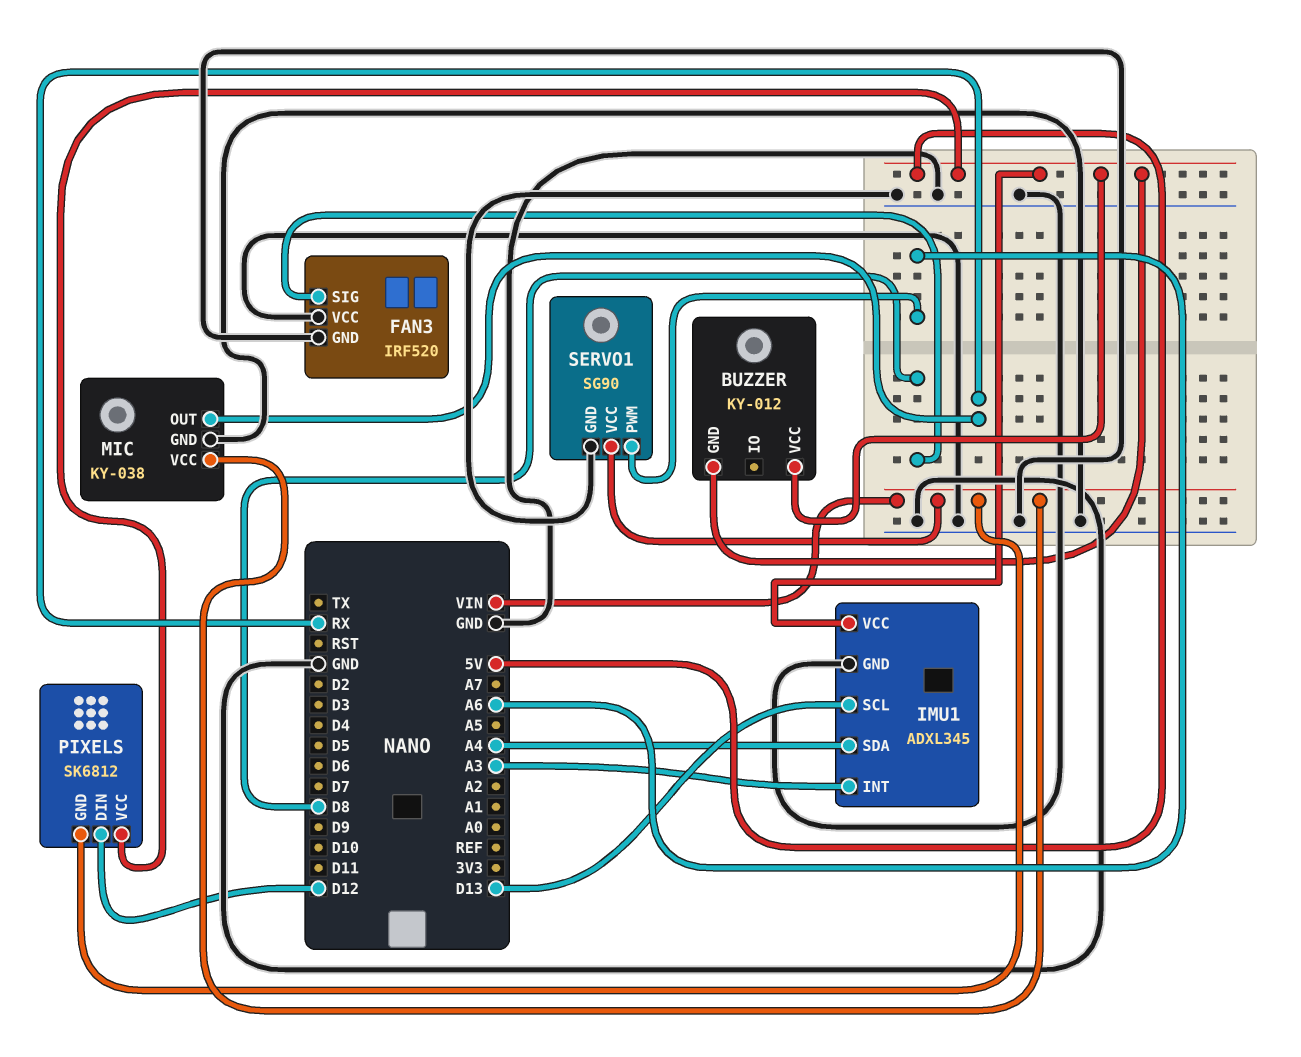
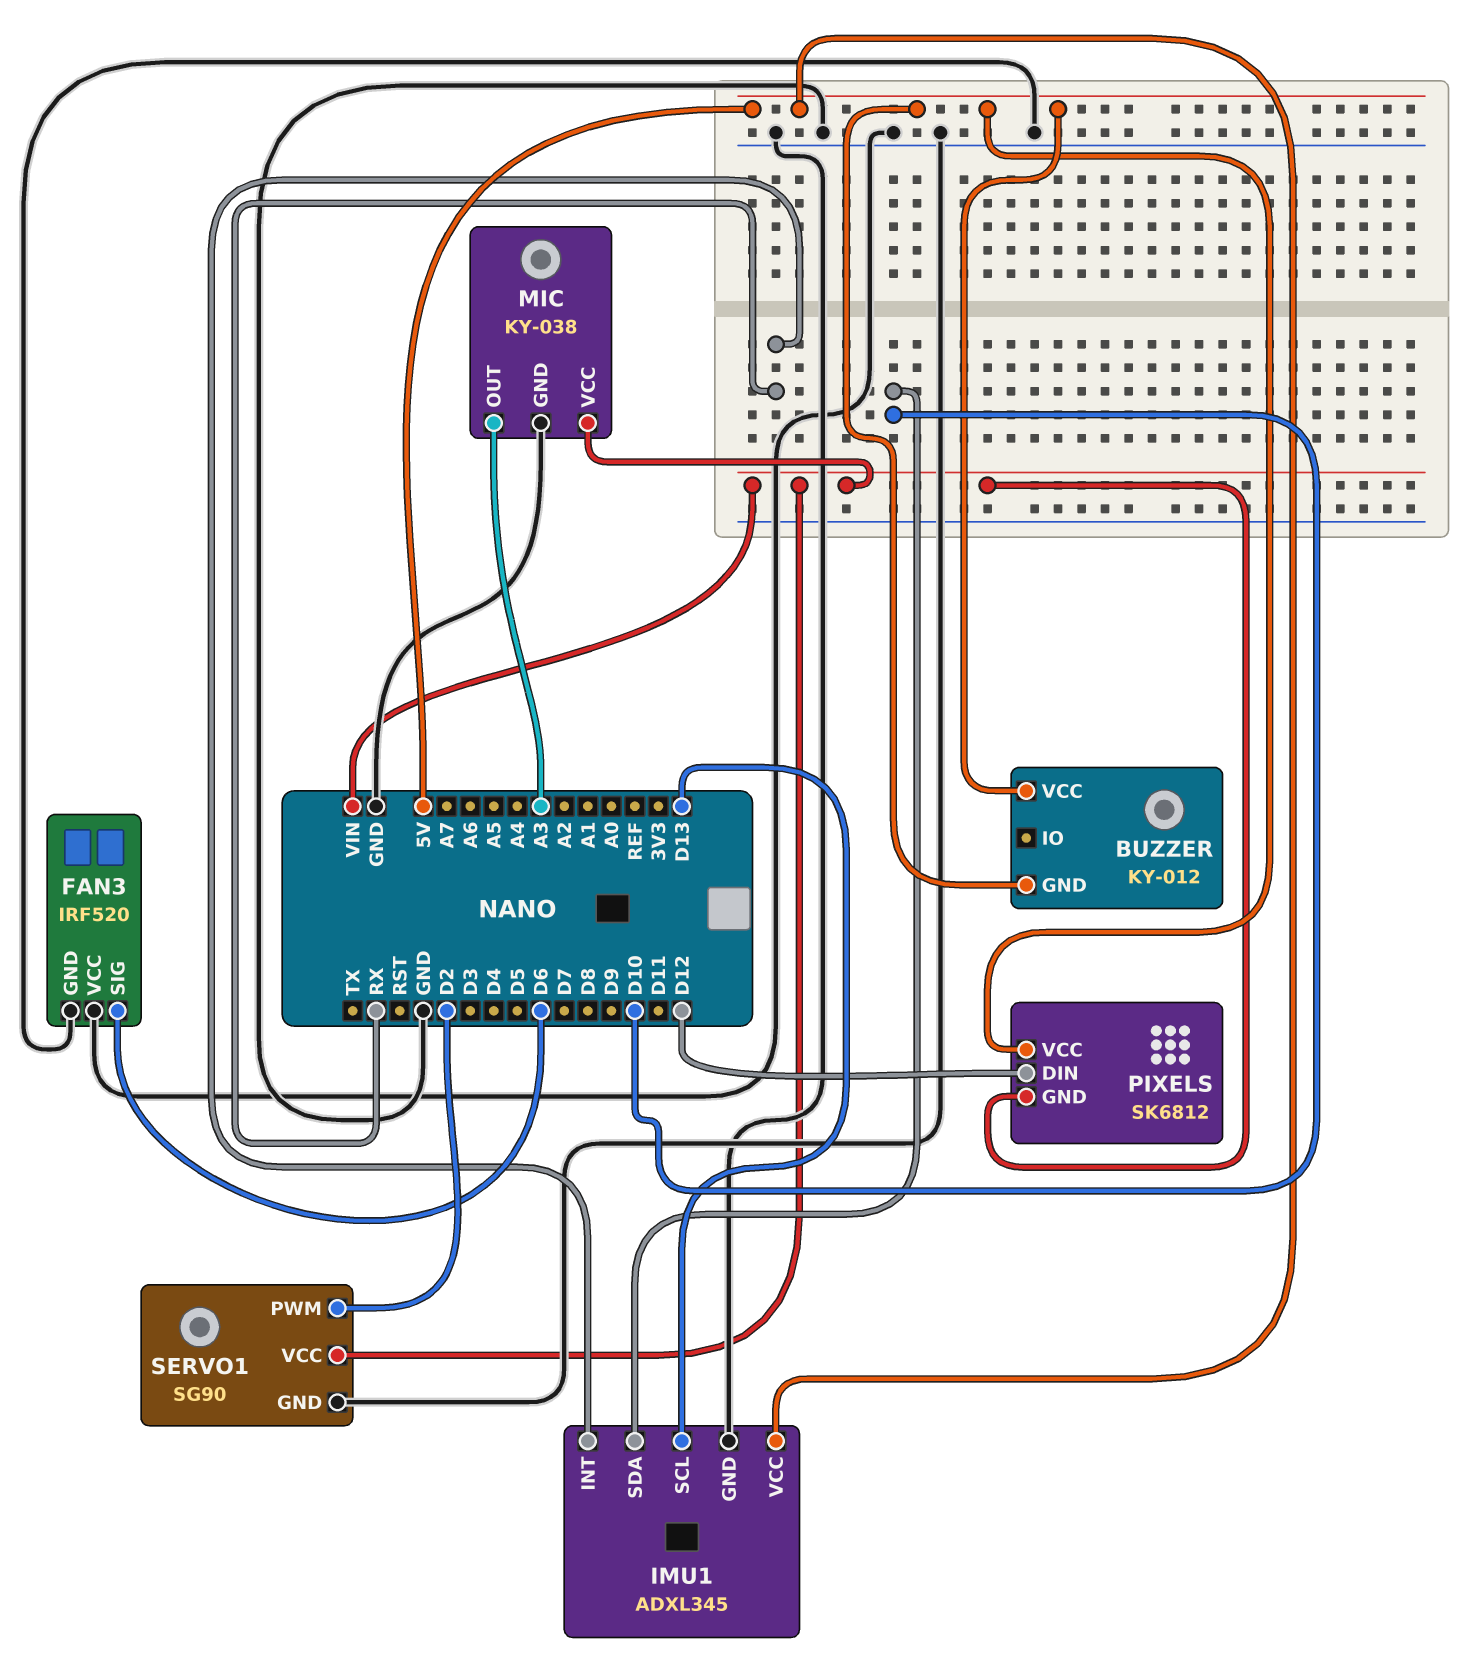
FAN3 pin SIG: D8 -> D6
IMU1 pin INT: A3 -> RX
IMU1 pin SDA: A4 -> D10
MIC pin OUT: RX -> A3
SERVO1 pin PWM: A6 -> D2

